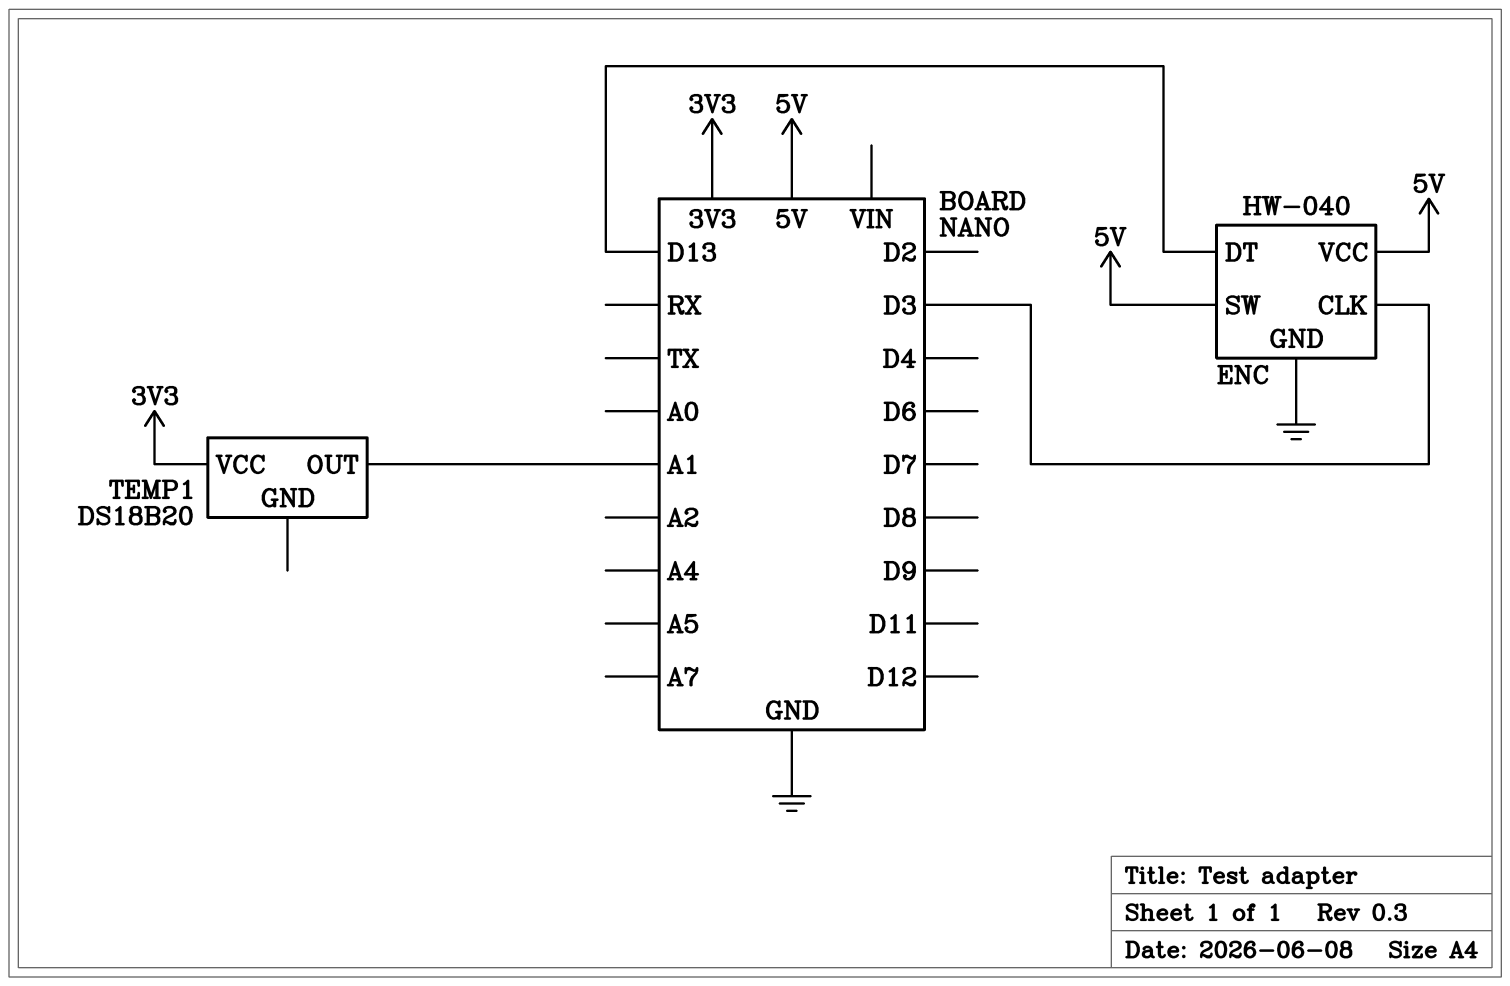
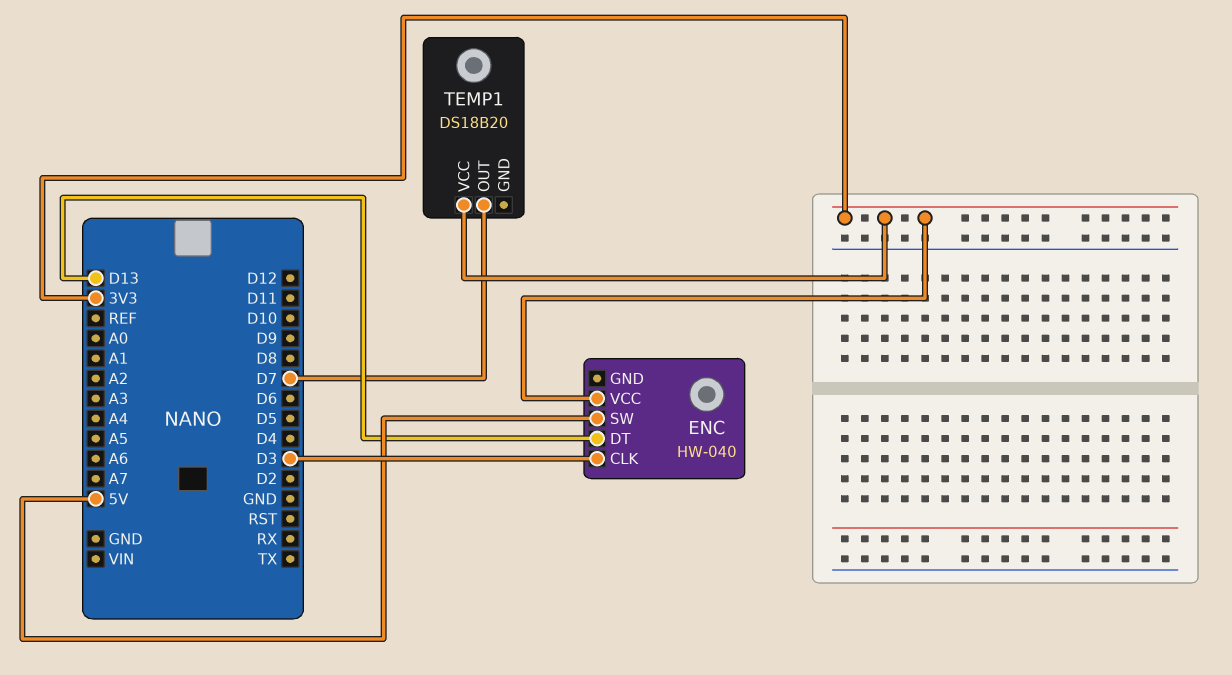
ENC pin GND: GND -> none
ENC pin VCC: 5V -> 3V3
TEMP1 pin OUT: A1 -> D7

